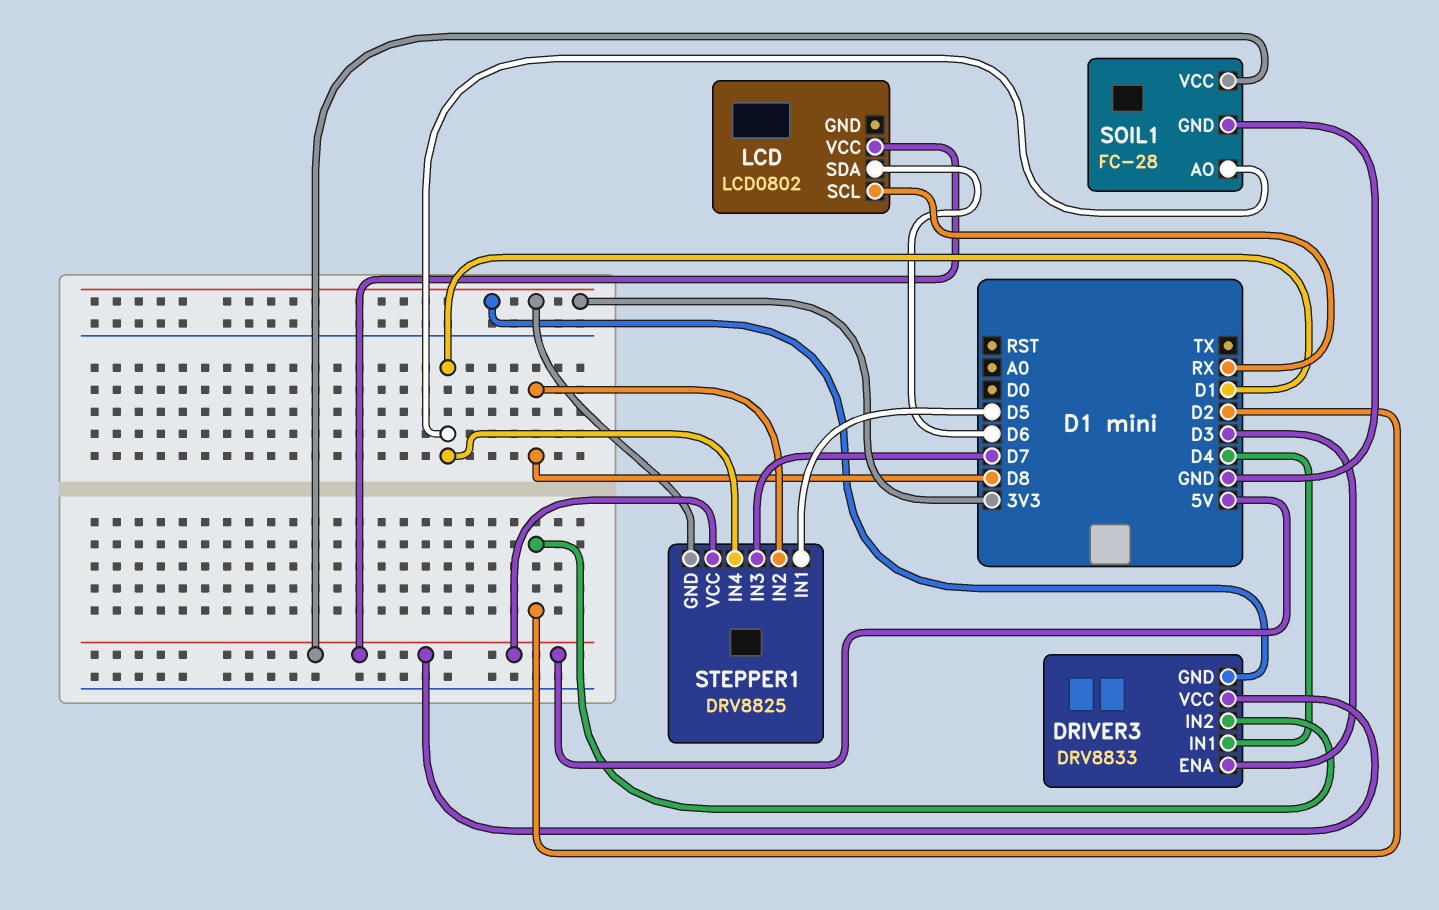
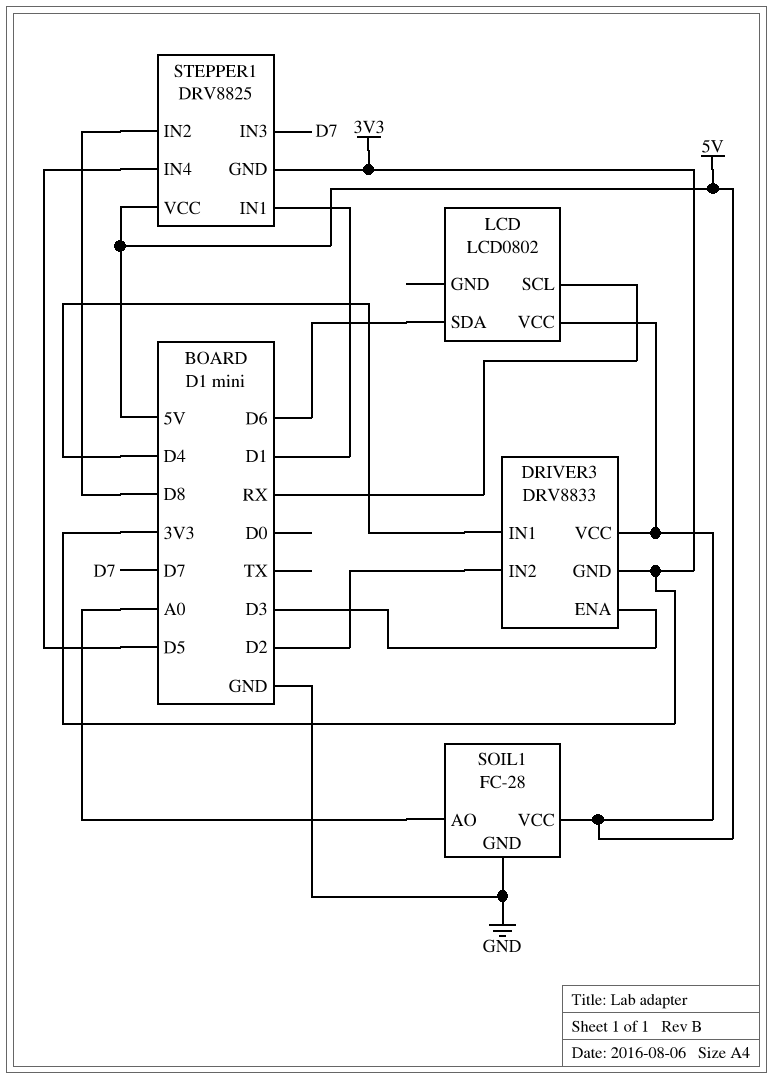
SOIL1 pin AO: D1 -> A0
STEPPER1 pin IN1: D5 -> D1
STEPPER1 pin IN4: D1 -> D5

